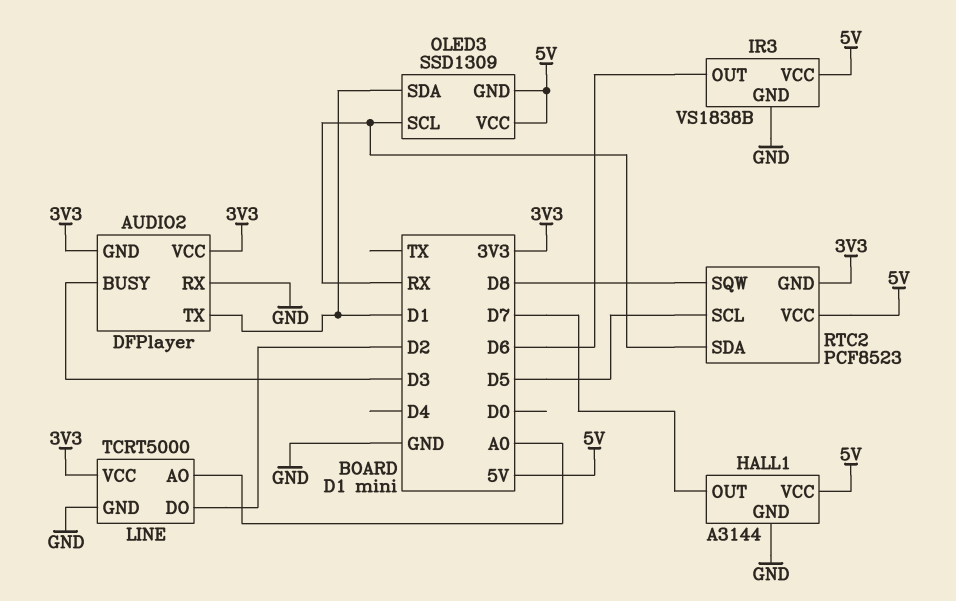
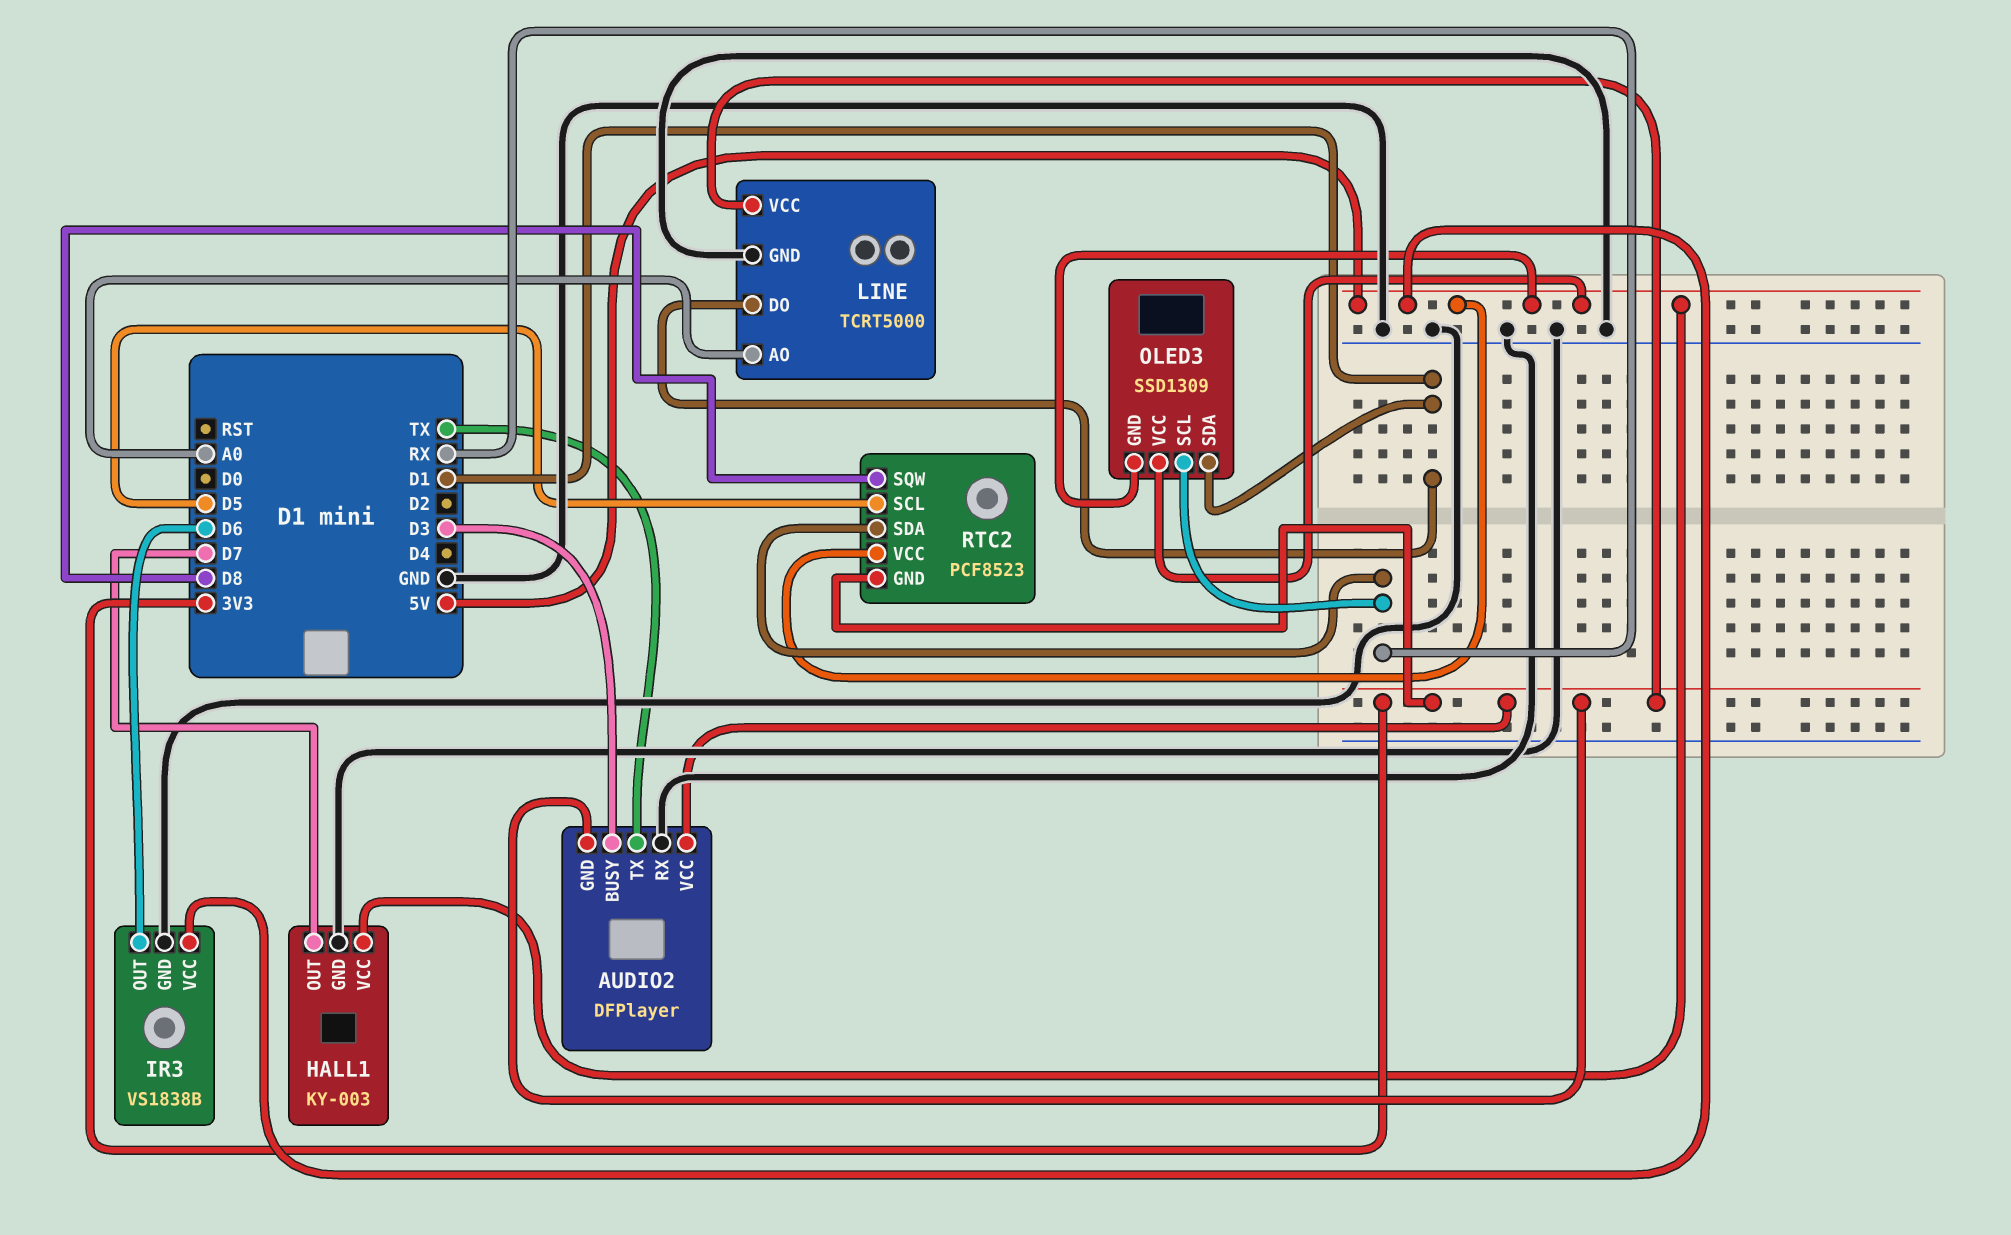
AUDIO2 pin TX: D1 -> TX
HALL1: A3144 -> KY-003
LINE pin DO: D2 -> D1

